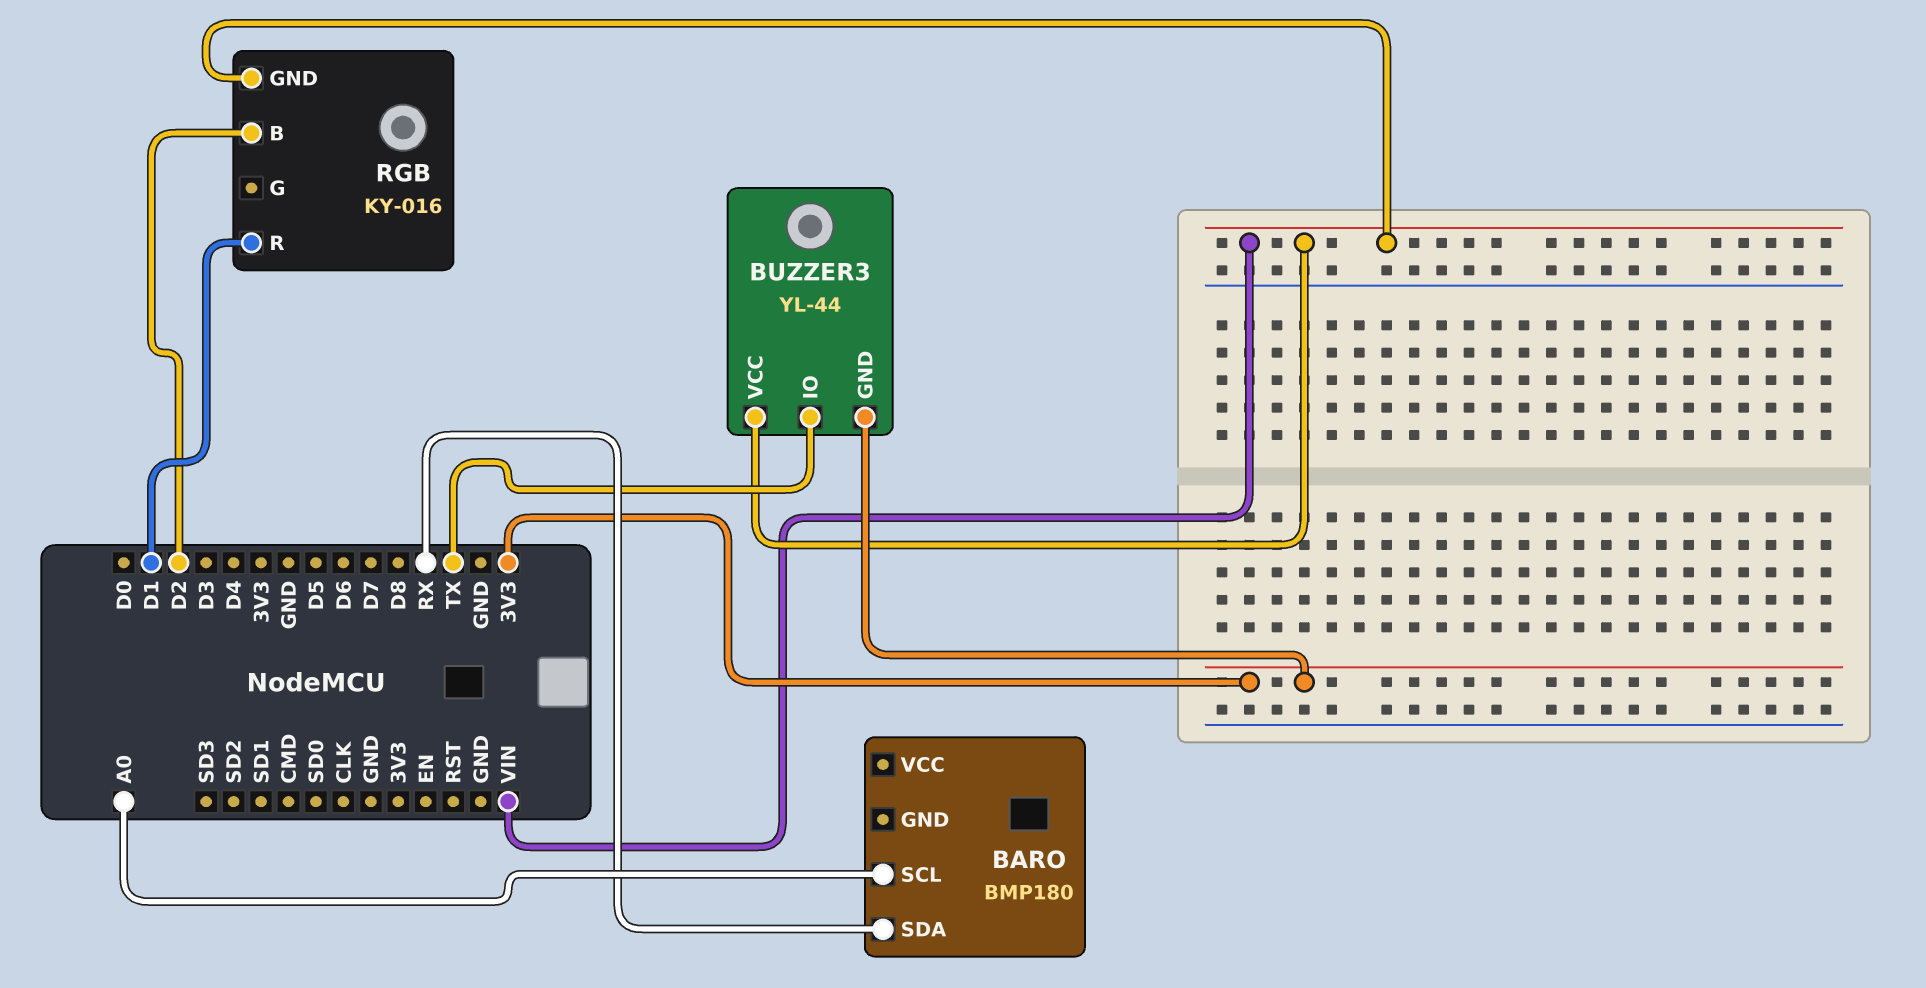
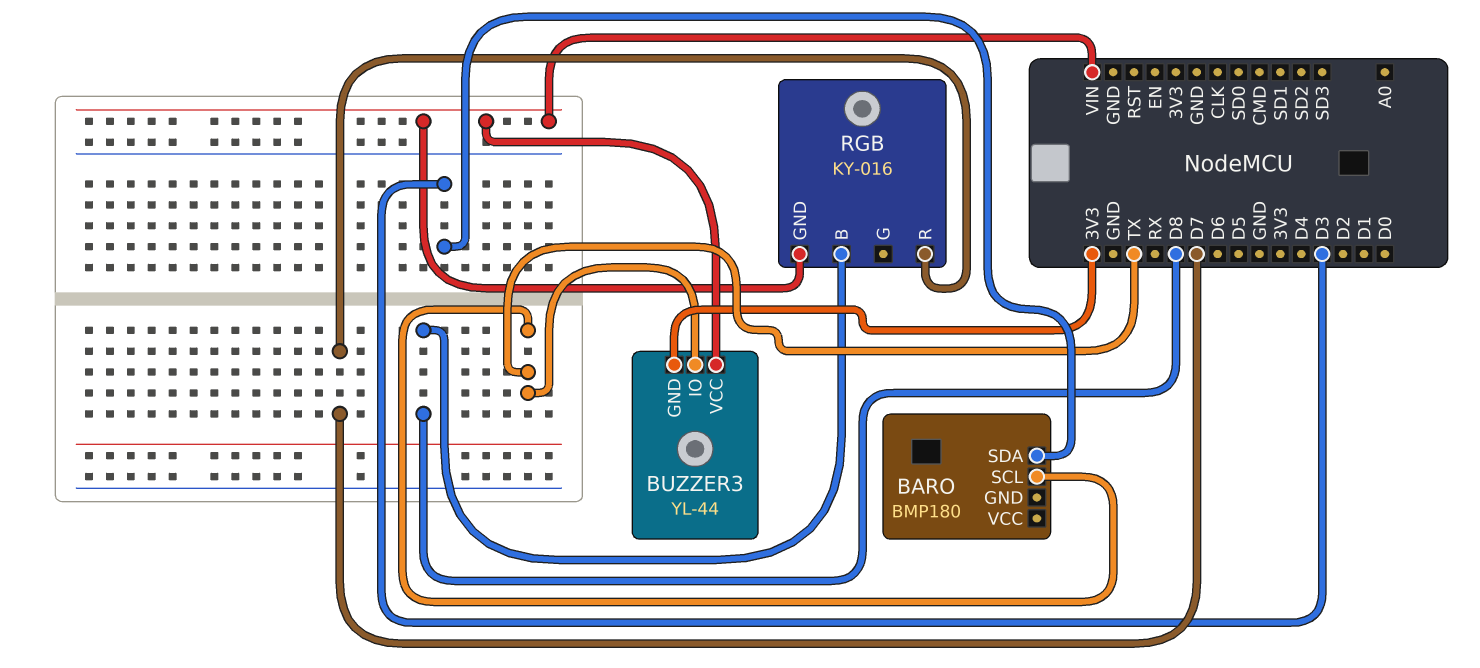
BARO pin SCL: A0 -> TX
BARO pin SDA: RX -> D3
RGB pin B: D2 -> D8
RGB pin R: D1 -> D7

